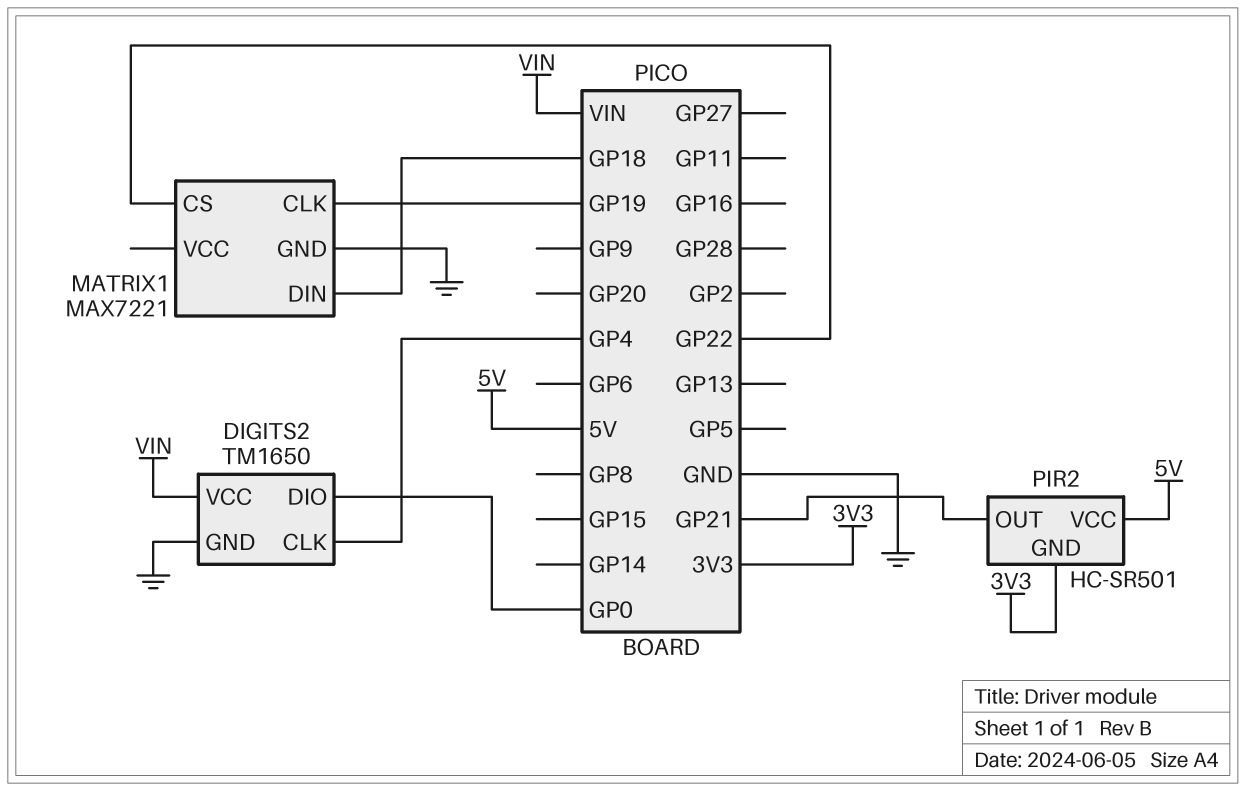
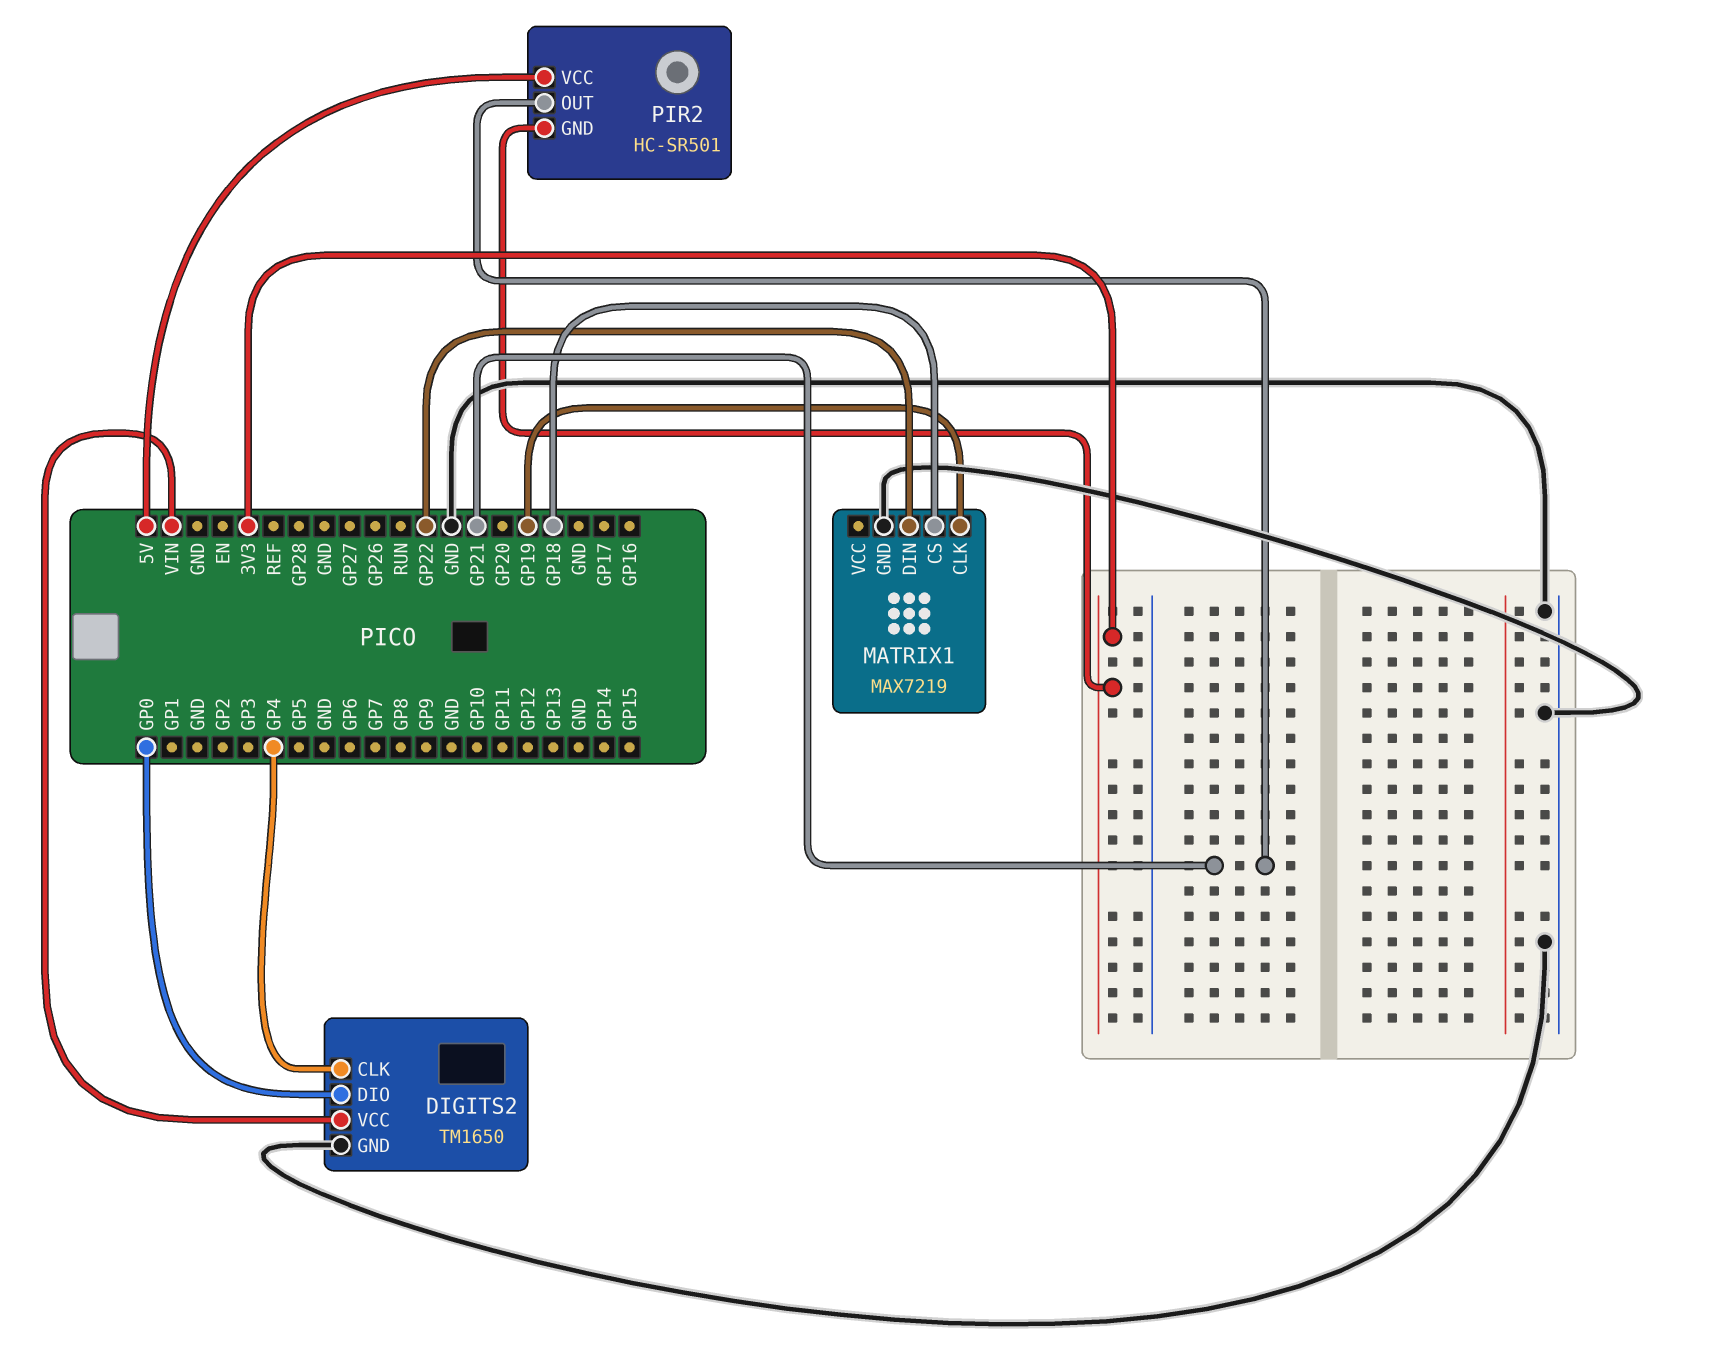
MATRIX1: MAX7221 -> MAX7219
MATRIX1 pin CS: GP22 -> GP18
MATRIX1 pin DIN: GP18 -> GP22

